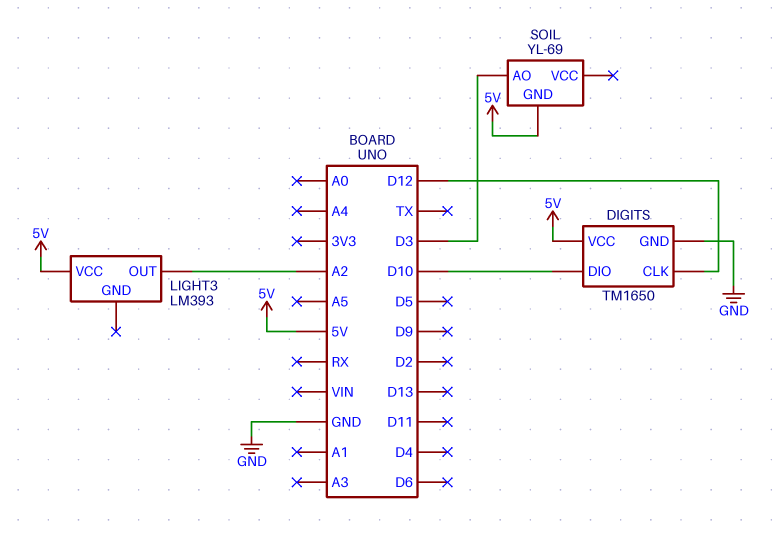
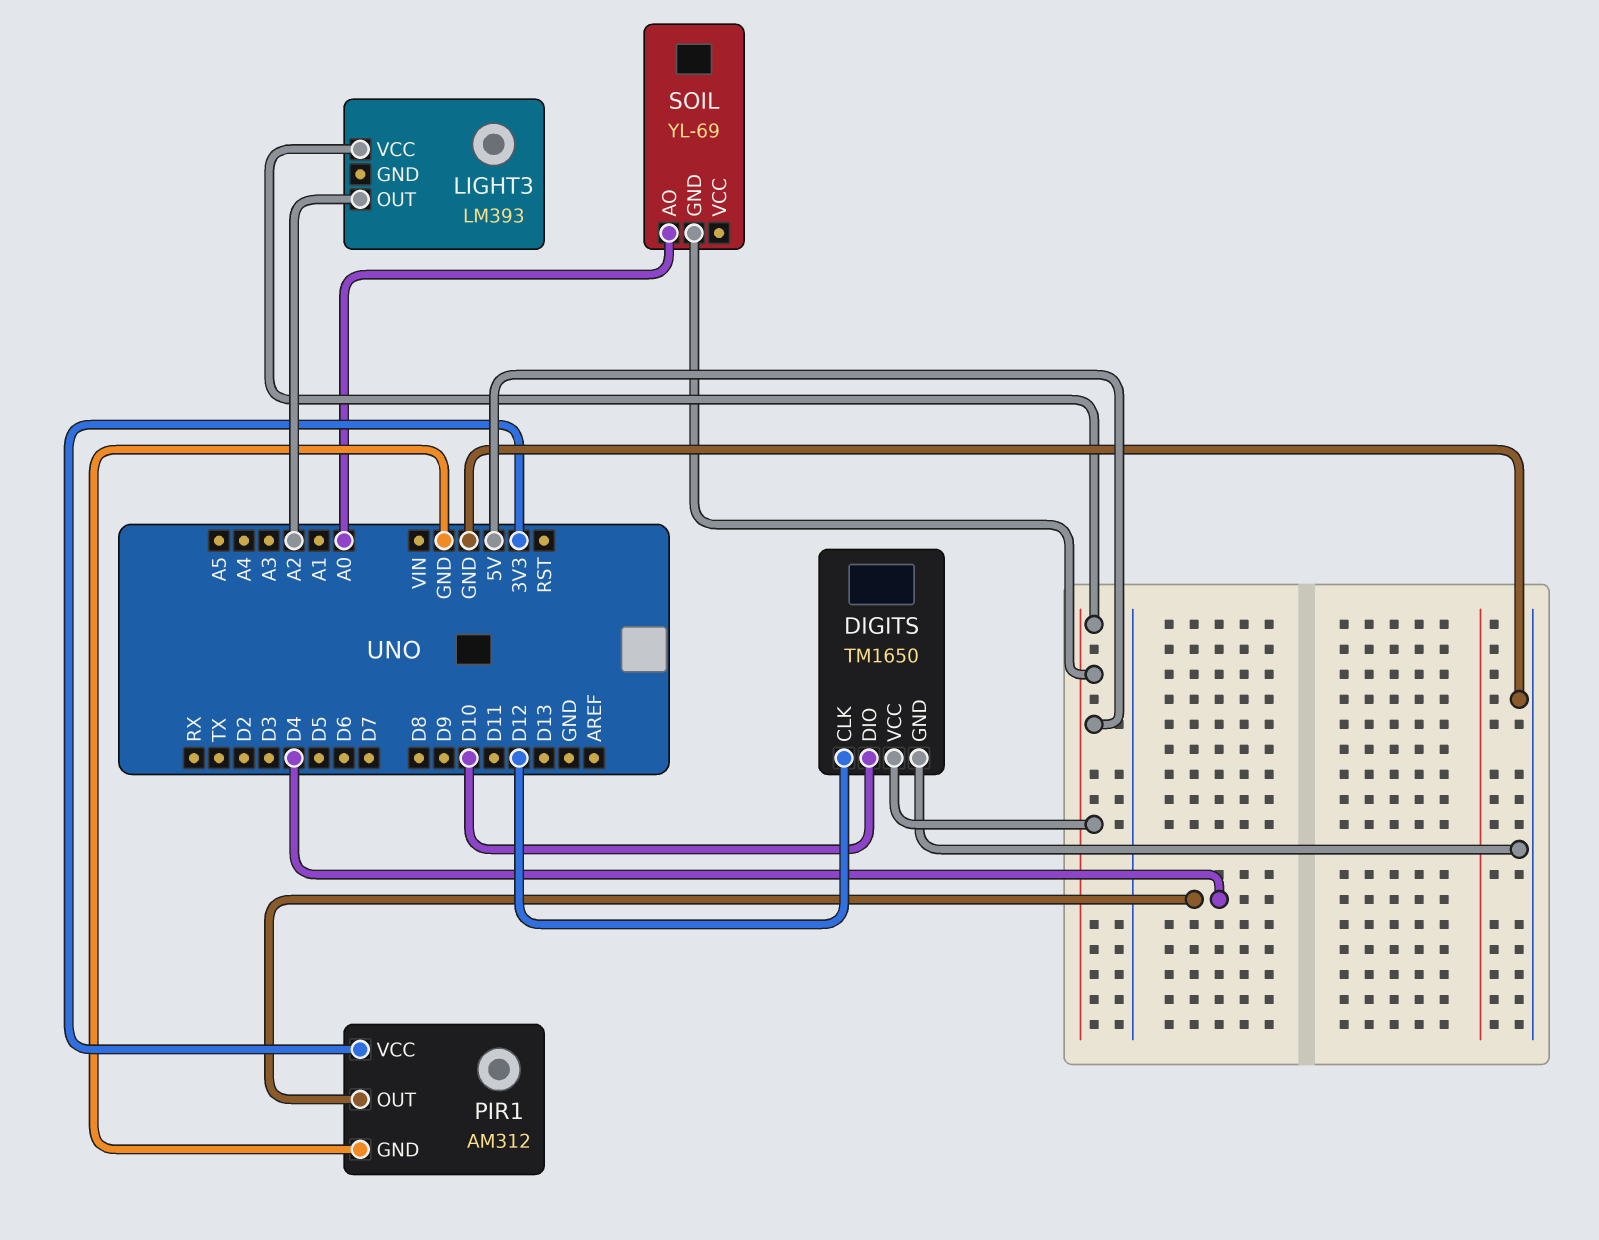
PIR1: none -> AM312
PIR1 pin GND: none -> GND
PIR1 pin OUT: none -> D4
PIR1 pin VCC: none -> 3V3
SOIL pin AO: D3 -> A0

